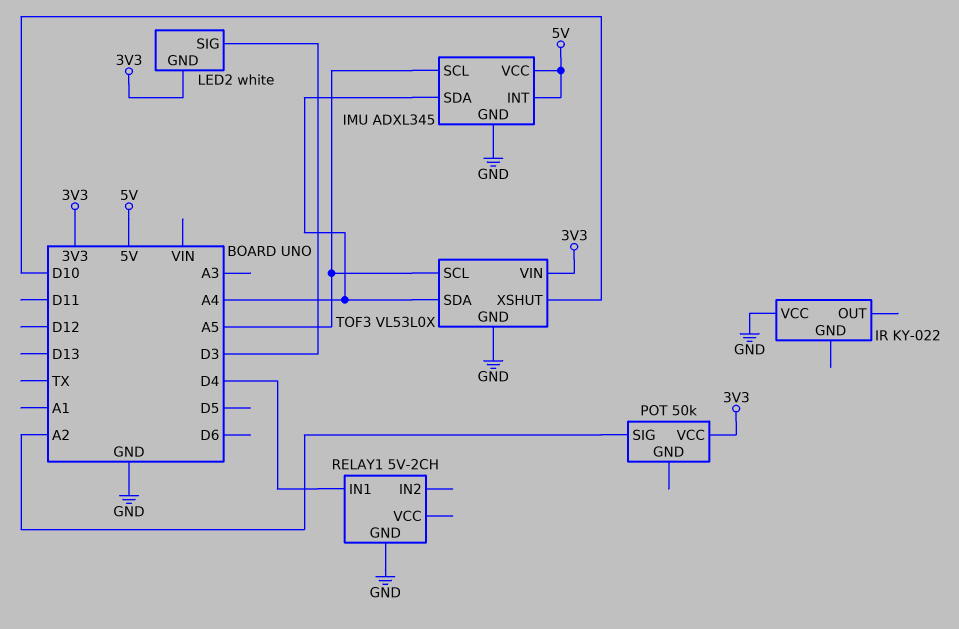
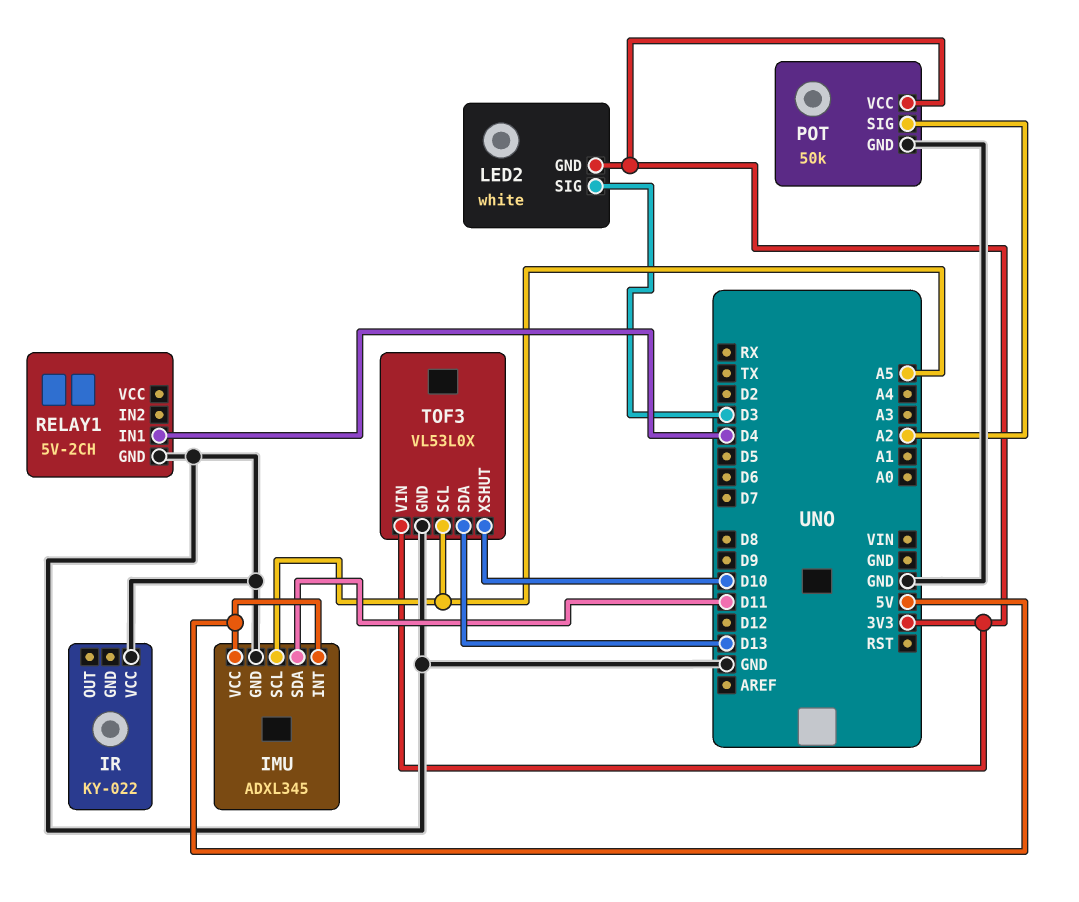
IMU pin SDA: A4 -> D11
POT pin GND: none -> GND
TOF3 pin SDA: A4 -> D13

